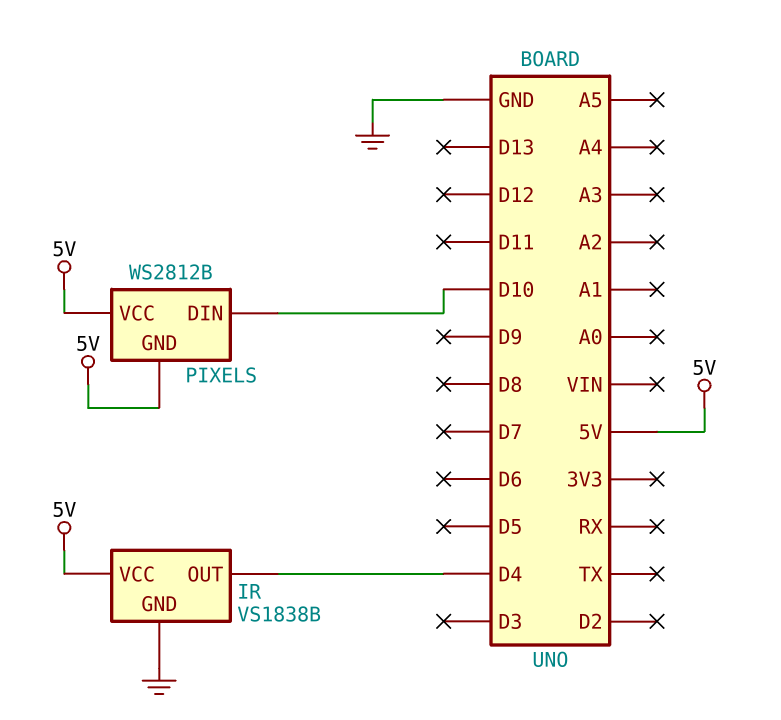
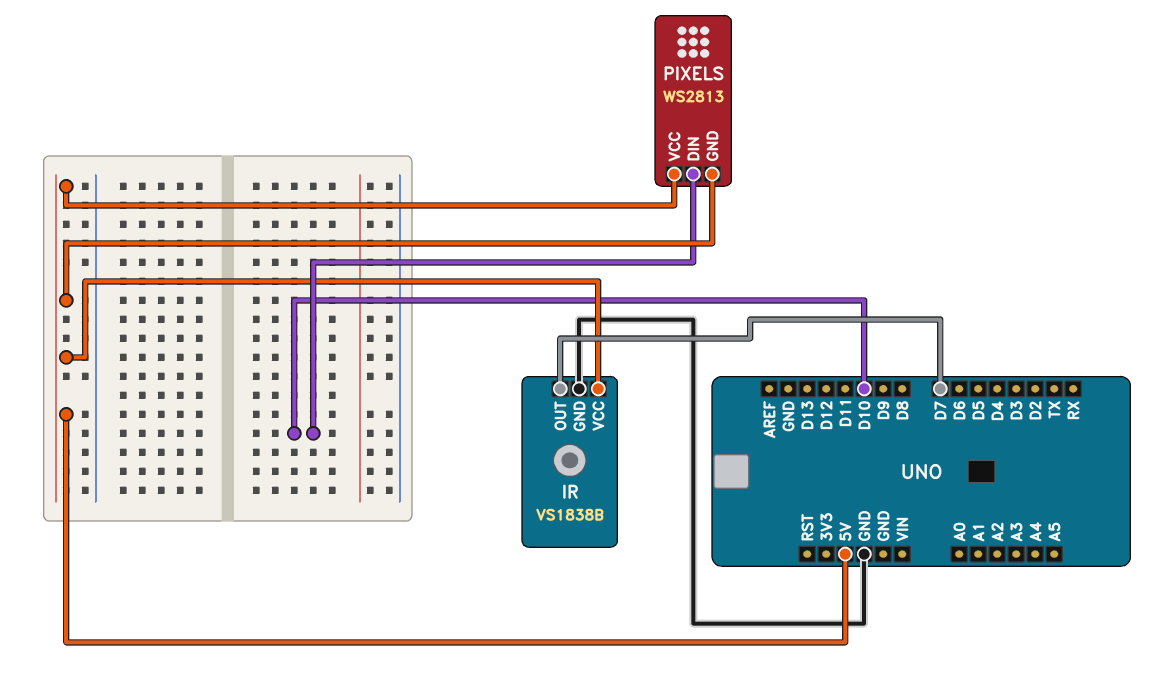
IR pin OUT: D4 -> D7
PIXELS: WS2812B -> WS2813

